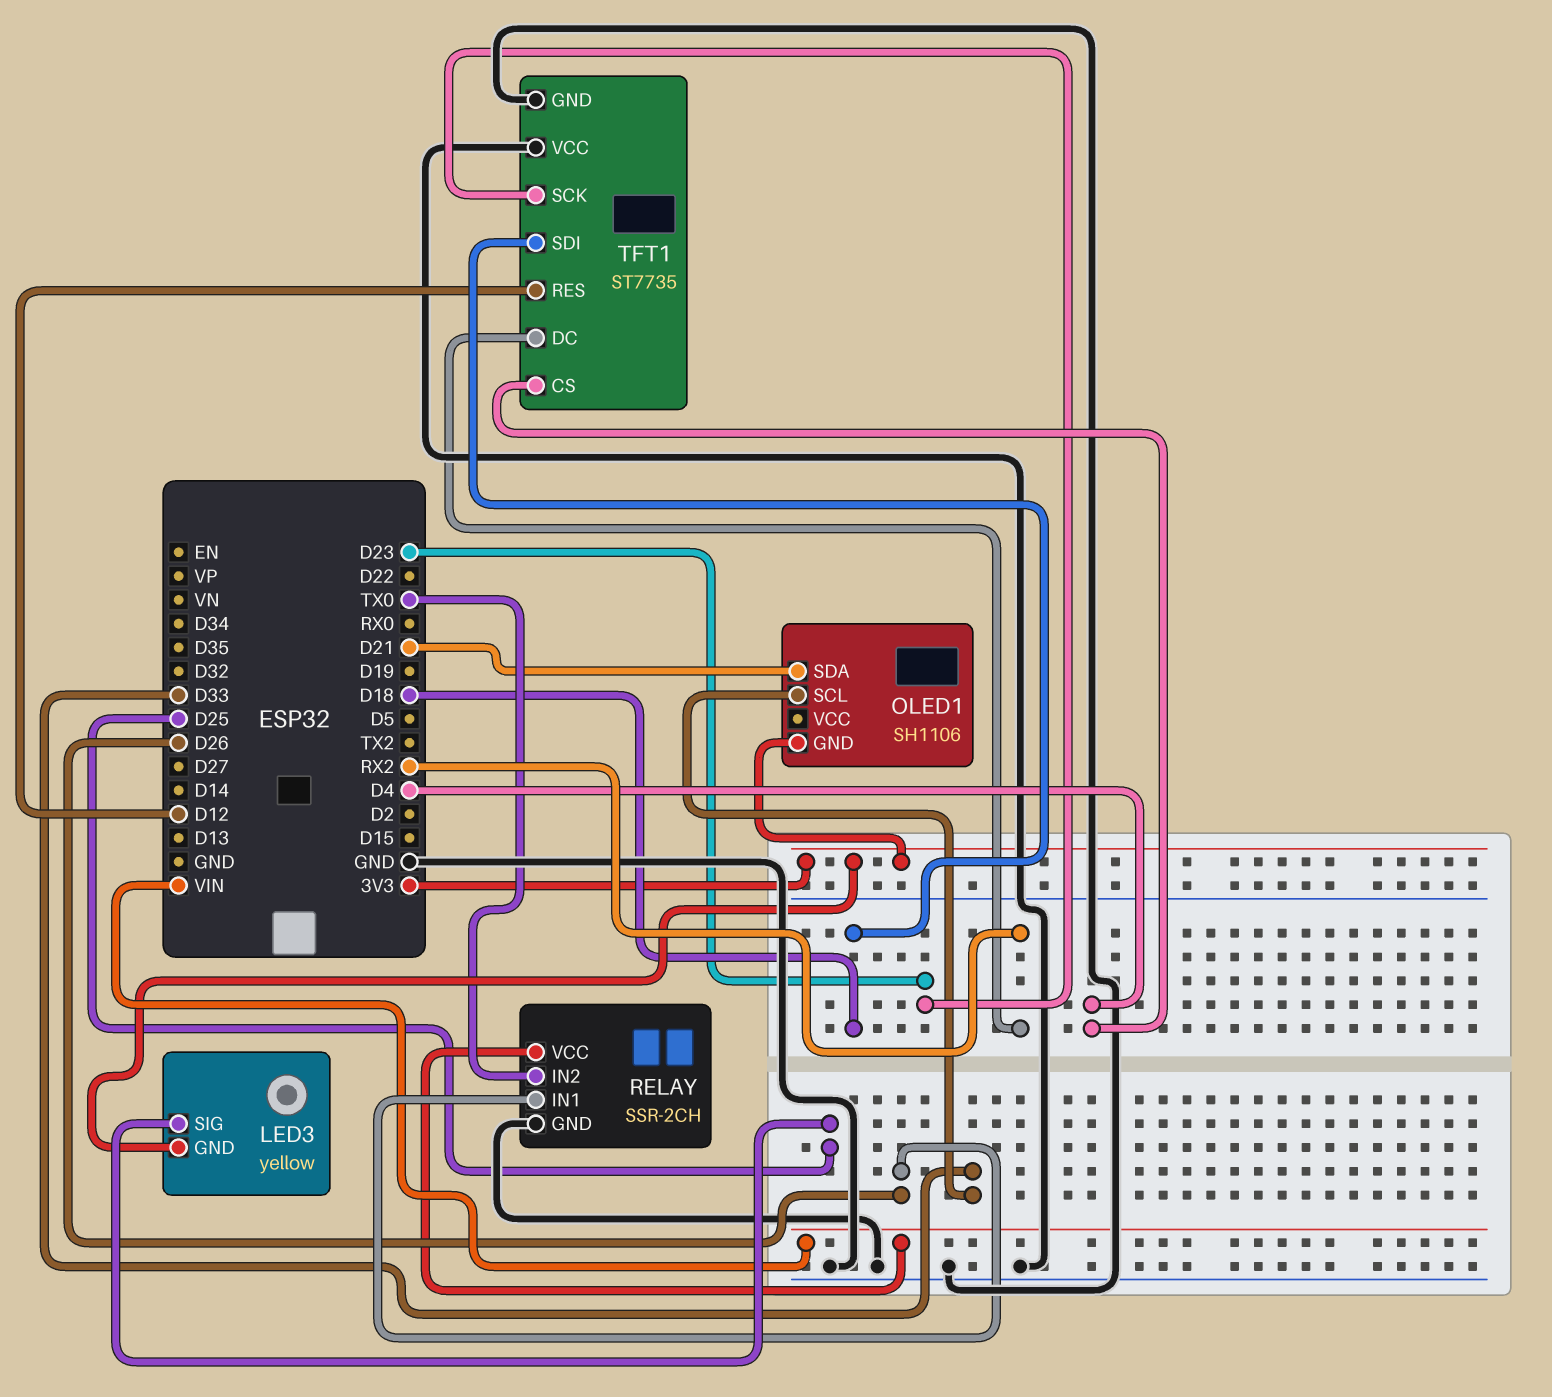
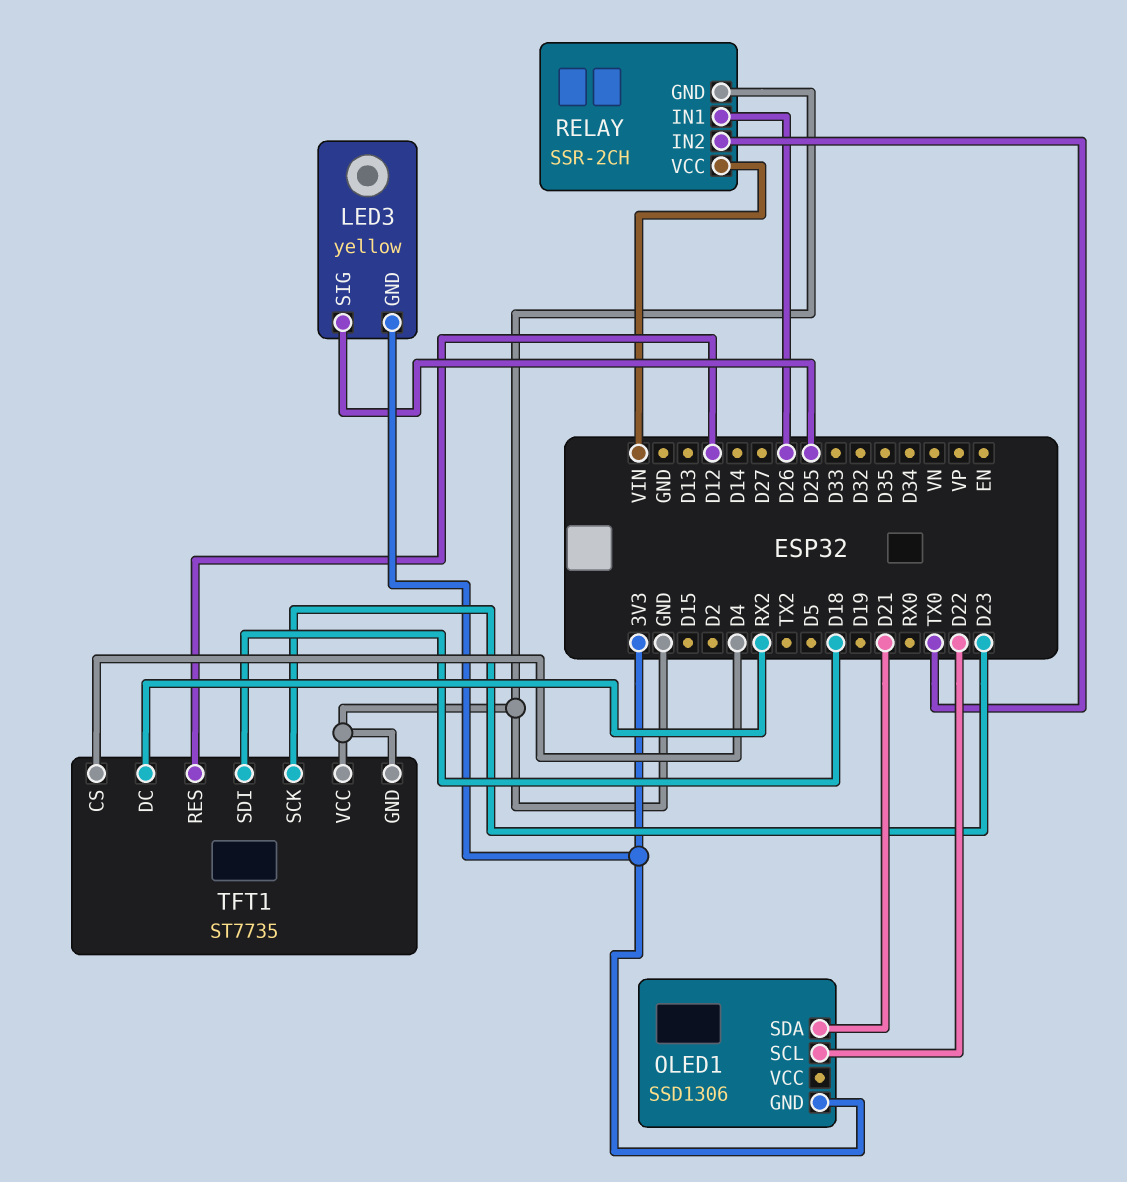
OLED1: SH1106 -> SSD1306
OLED1 pin SCL: D33 -> D22

